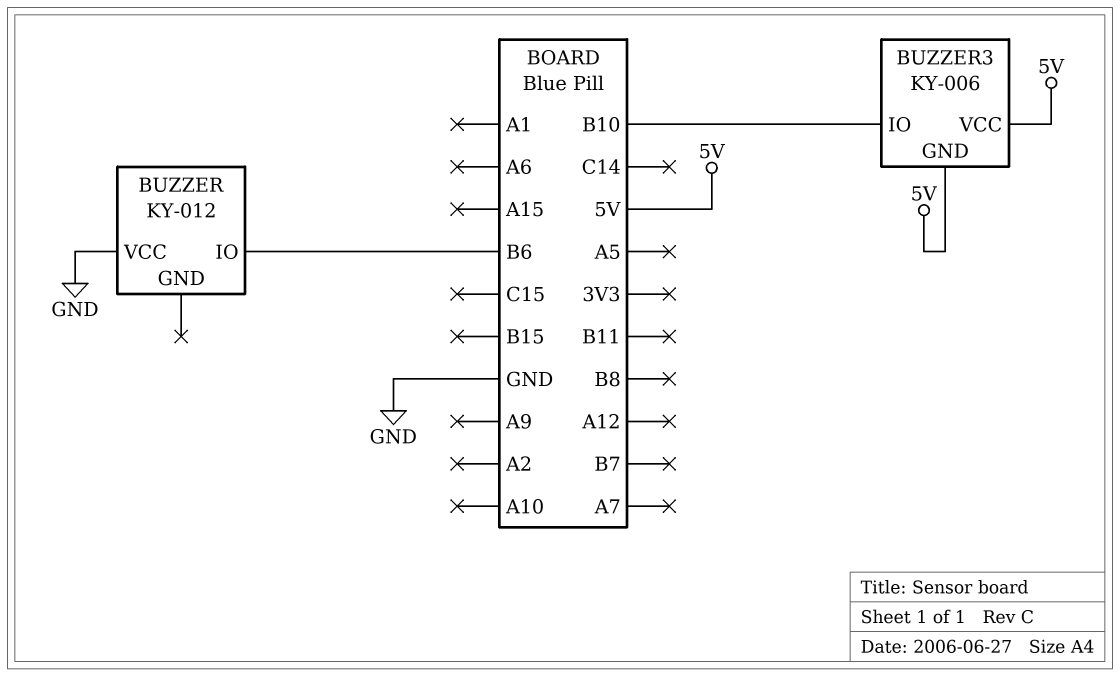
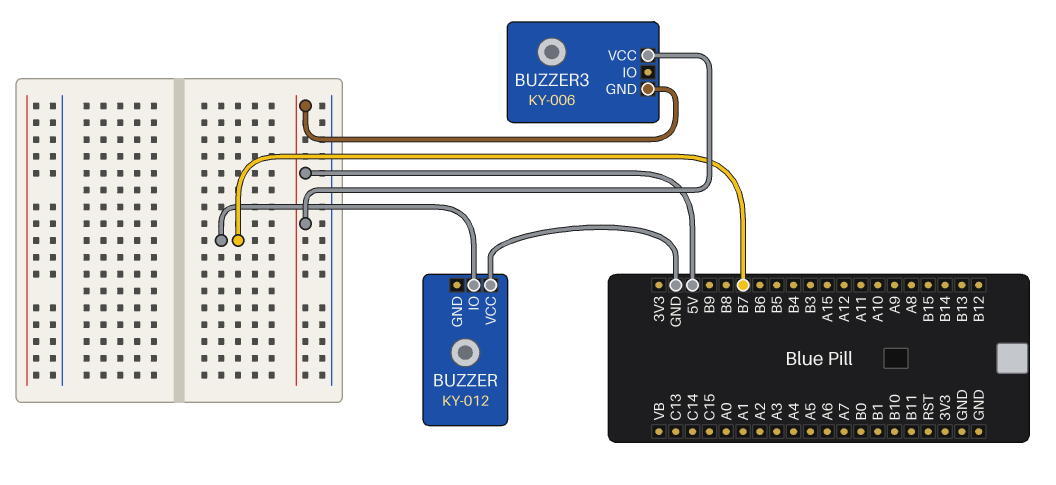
BUZZER pin IO: B6 -> B7
BUZZER3 pin IO: B10 -> none

